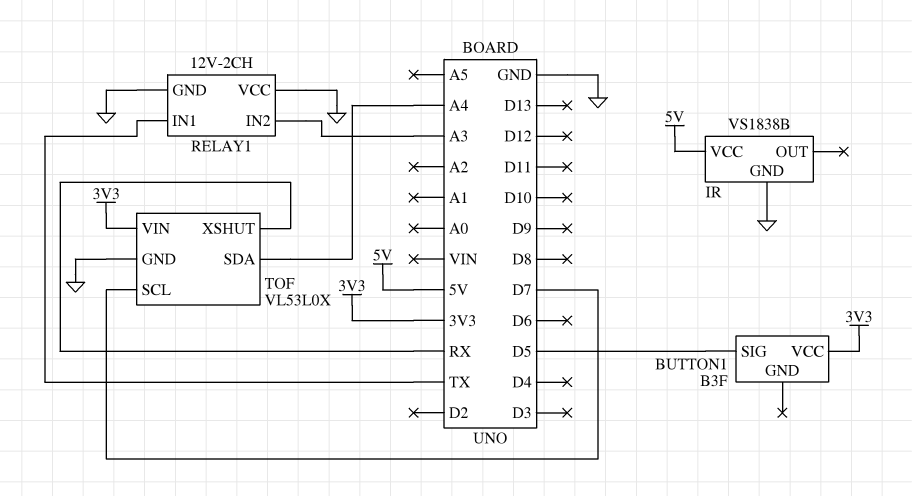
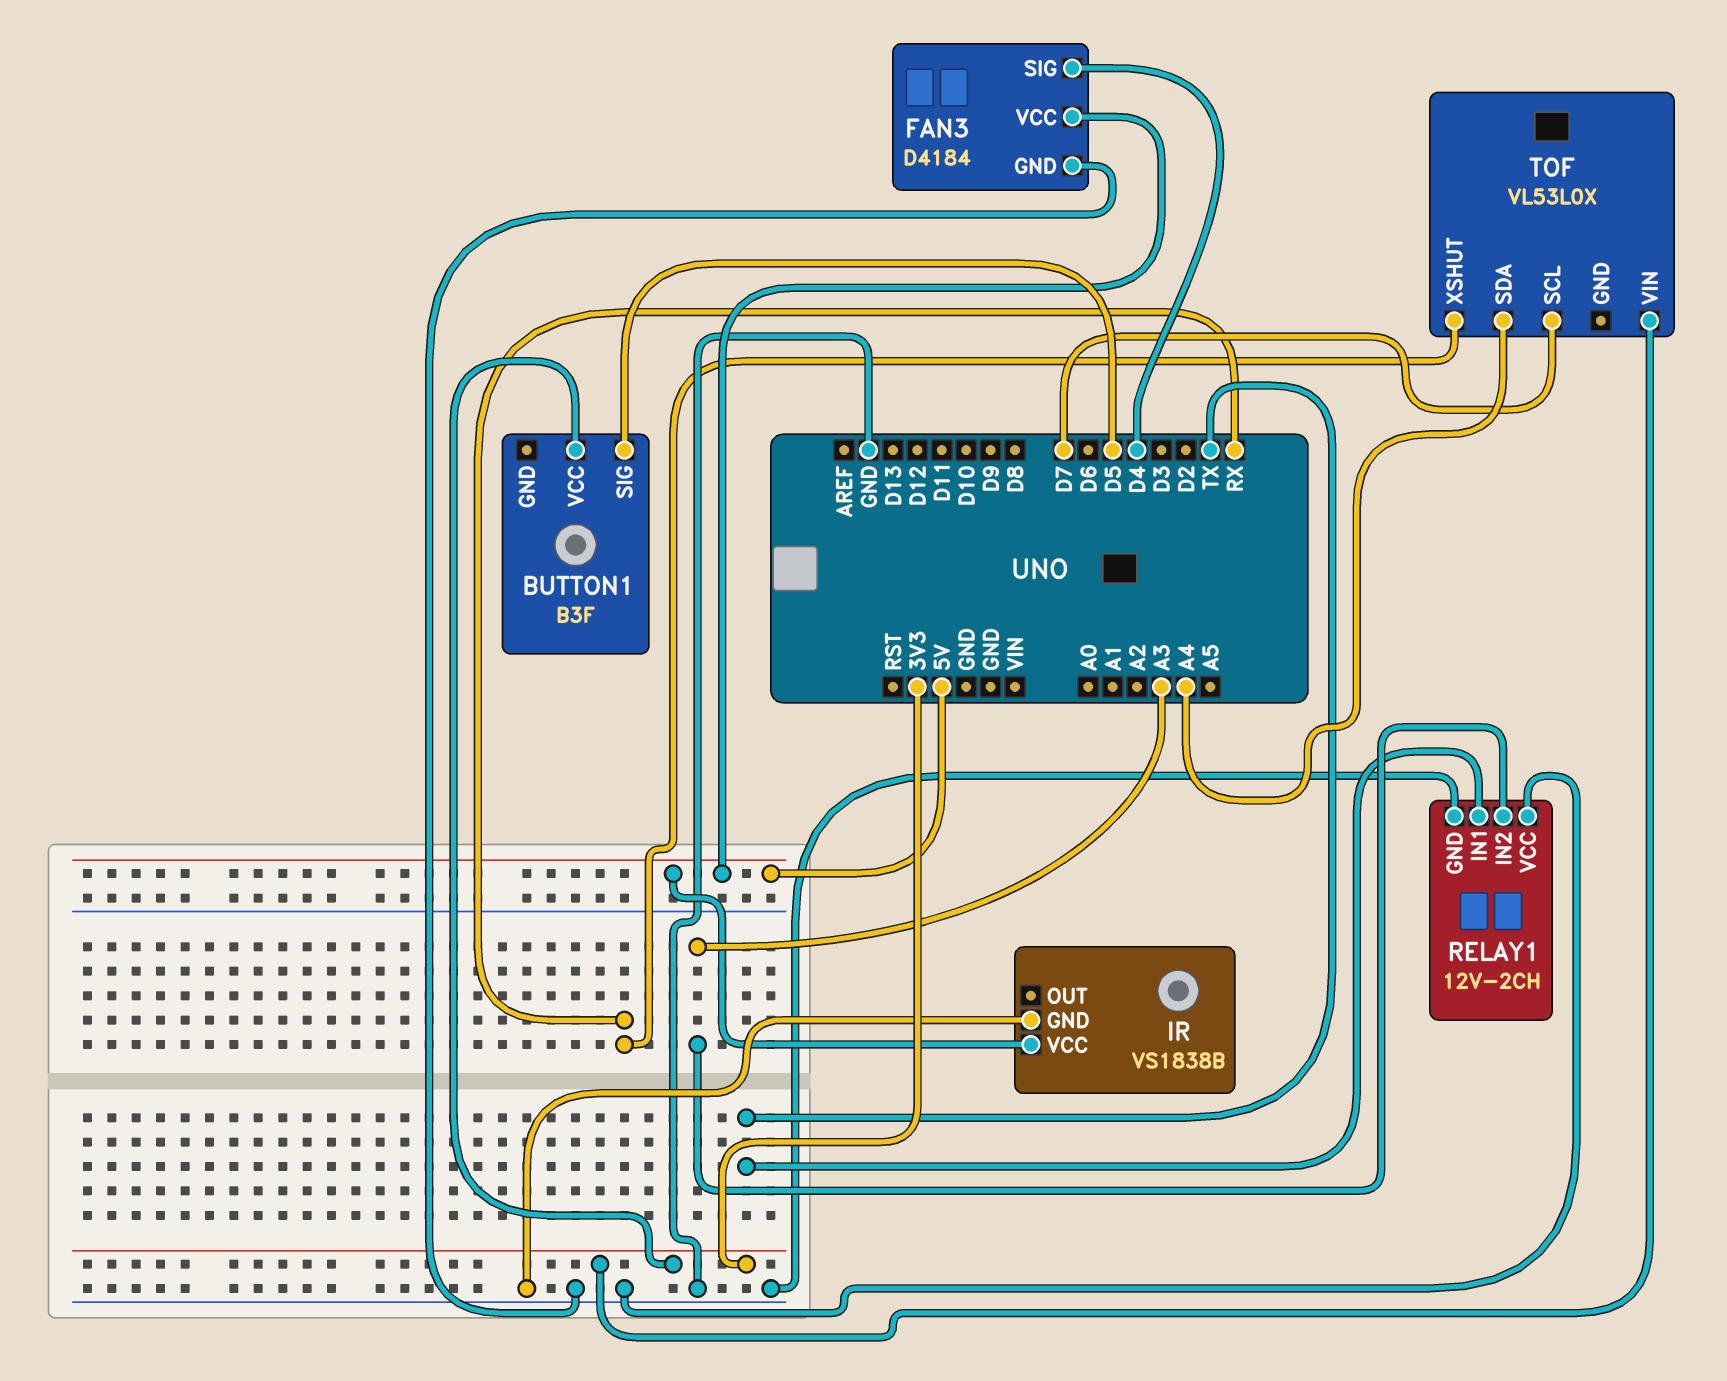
FAN3: none -> D4184
FAN3 pin GND: none -> GND
FAN3 pin SIG: none -> D4
FAN3 pin VCC: none -> 5V
TOF pin GND: GND -> none

